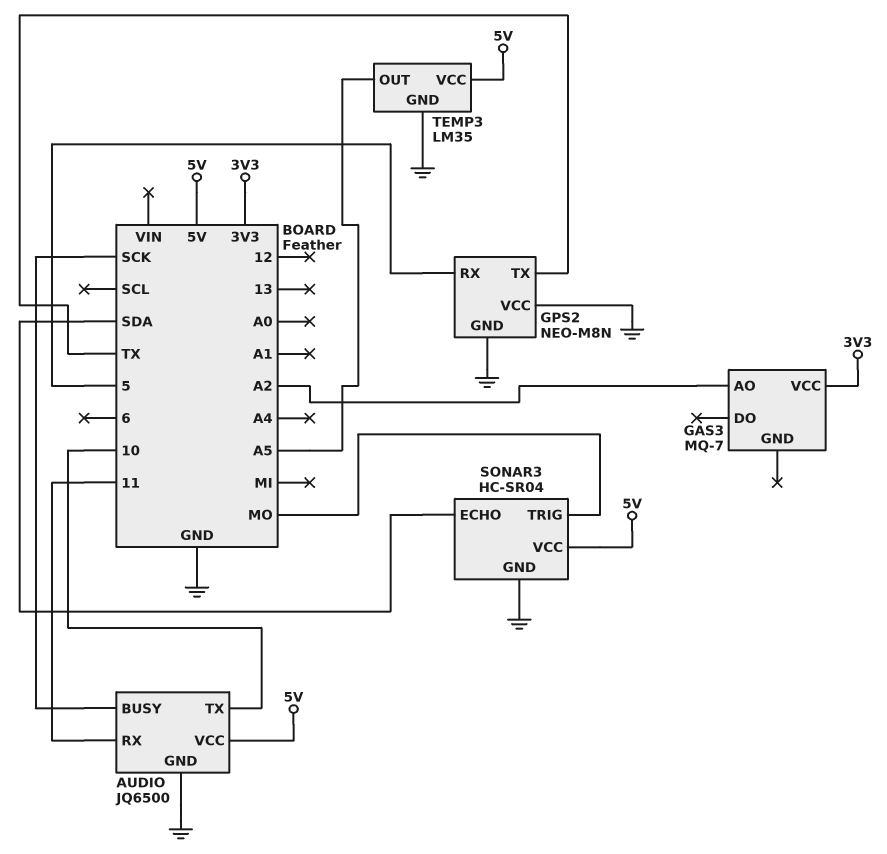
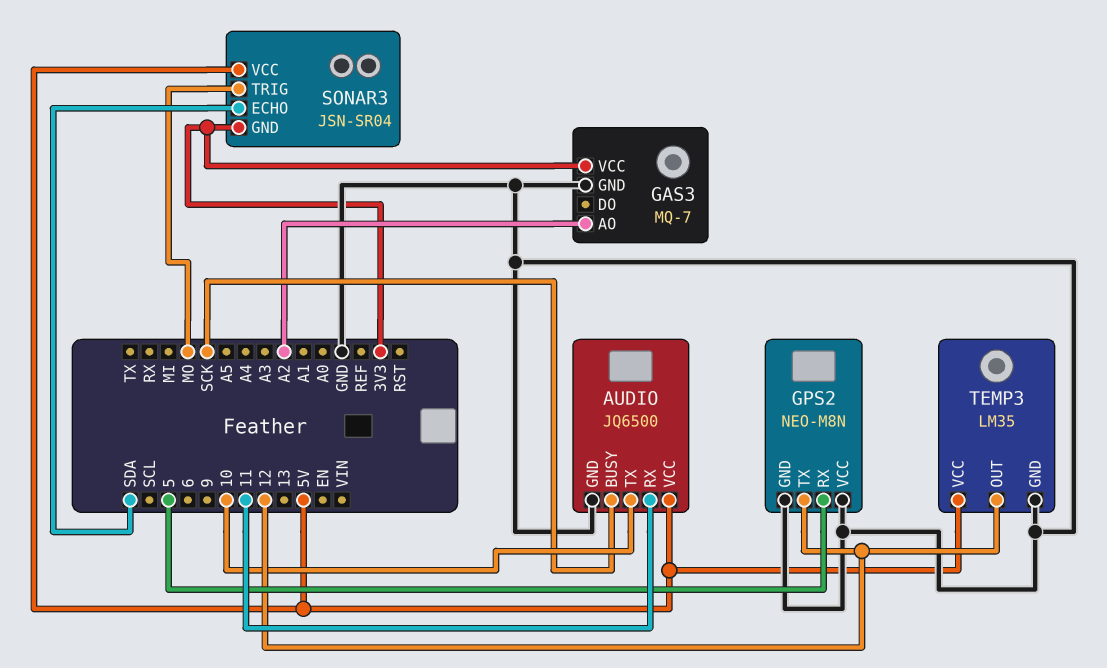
GAS3 pin GND: none -> GND
GPS2 pin TX: TX -> 12
SONAR3: HC-SR04 -> JSN-SR04
SONAR3 pin GND: GND -> 3V3
TEMP3 pin OUT: A5 -> 12

